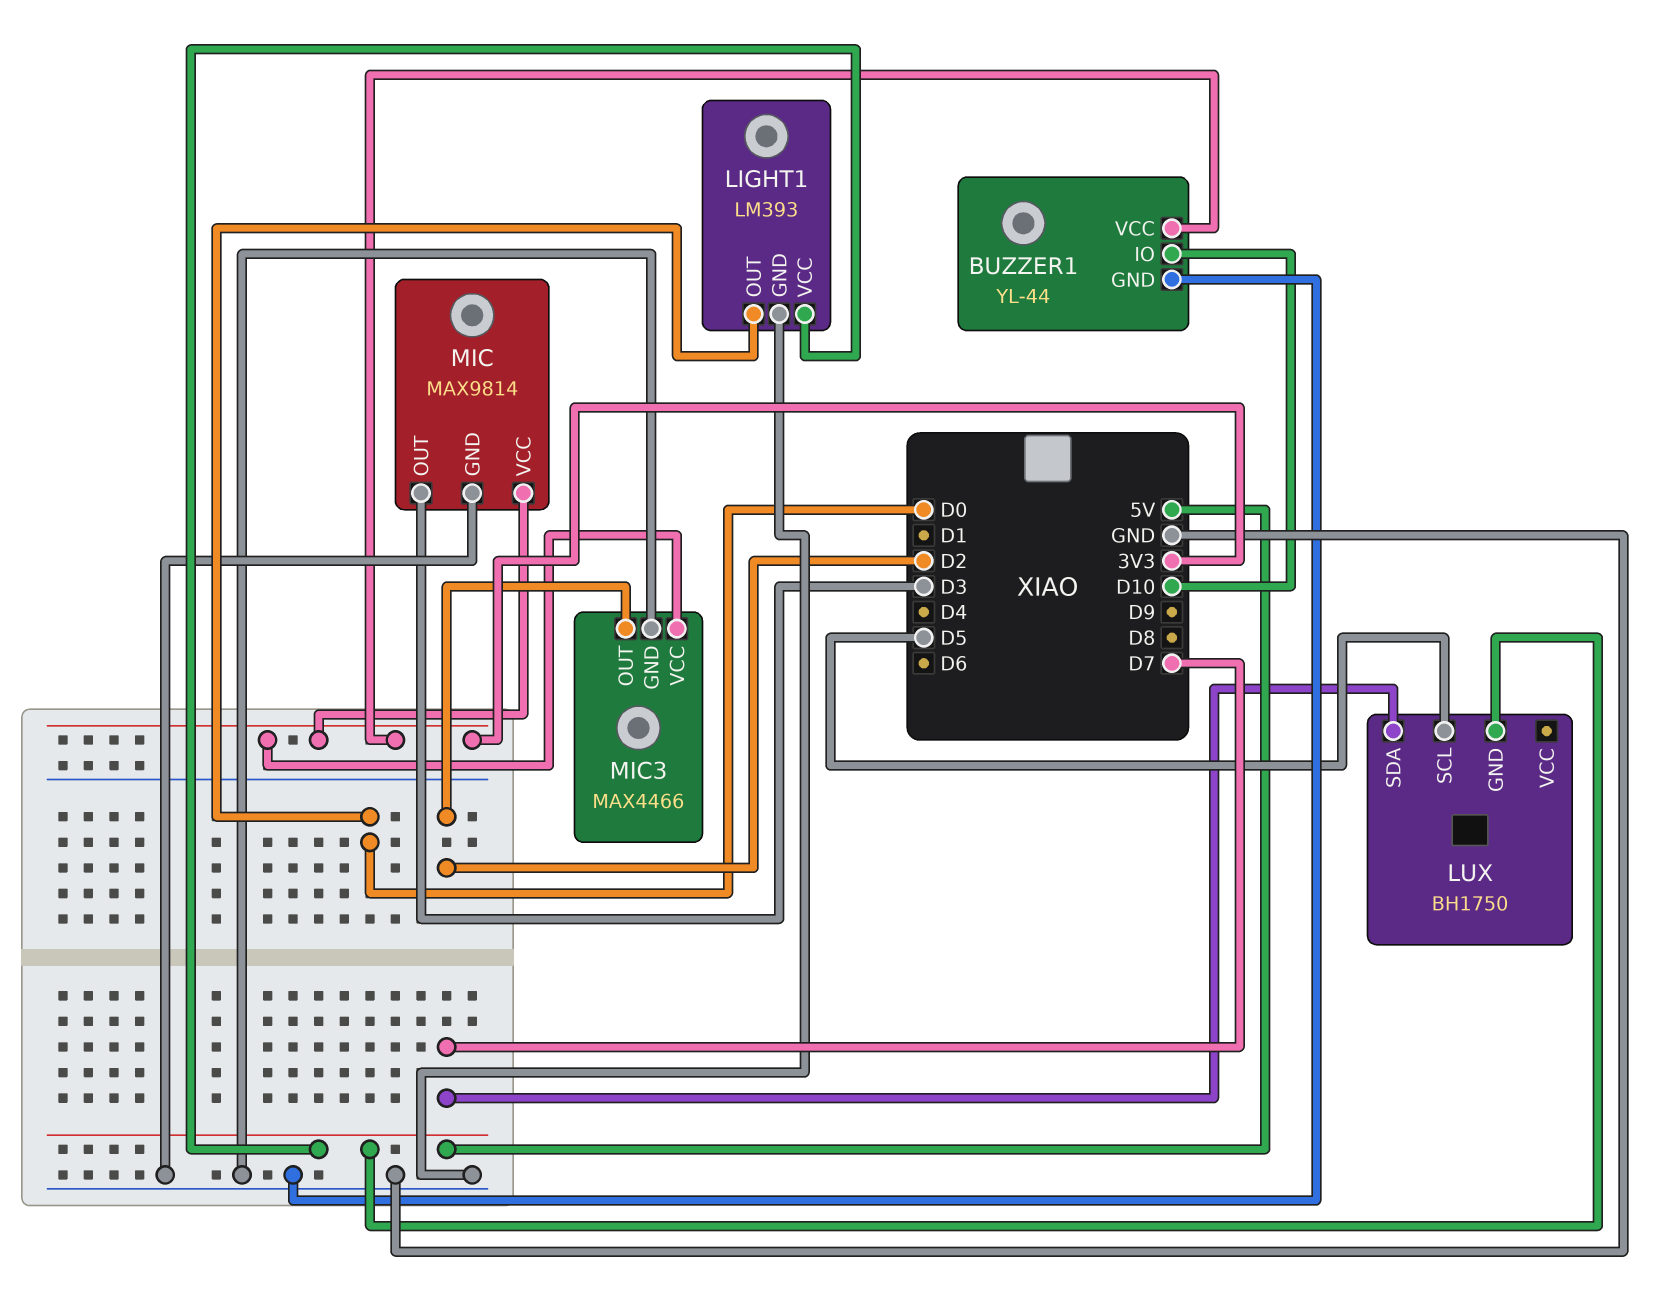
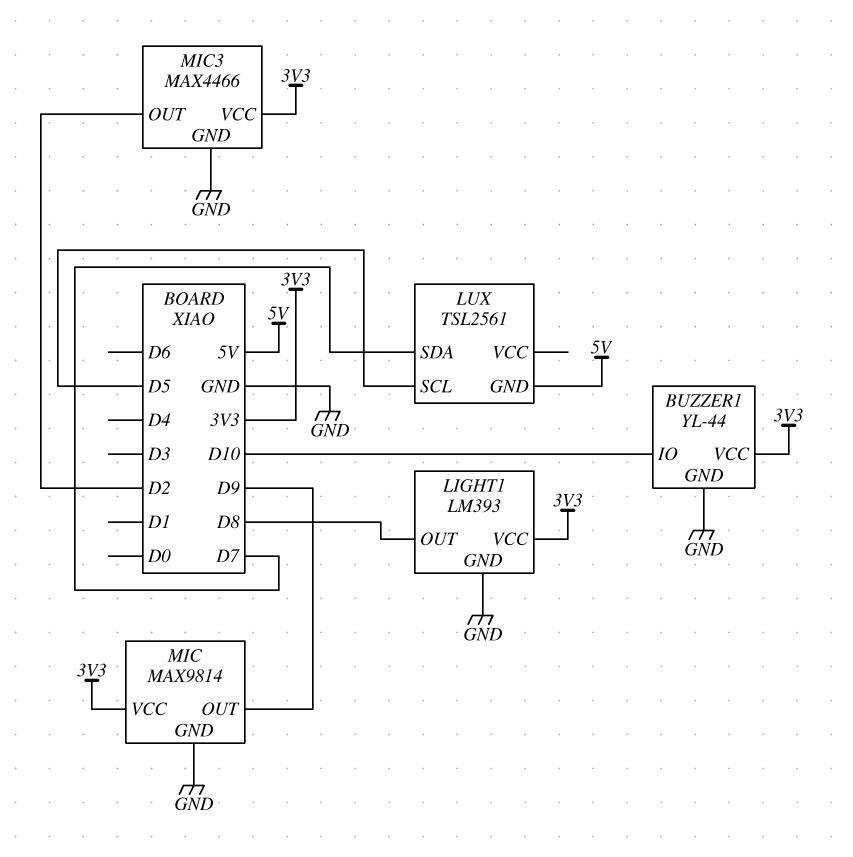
LIGHT1 pin OUT: D0 -> D8
LIGHT1 pin VCC: 5V -> 3V3
LUX: BH1750 -> TSL2561
MIC pin OUT: D3 -> D9

